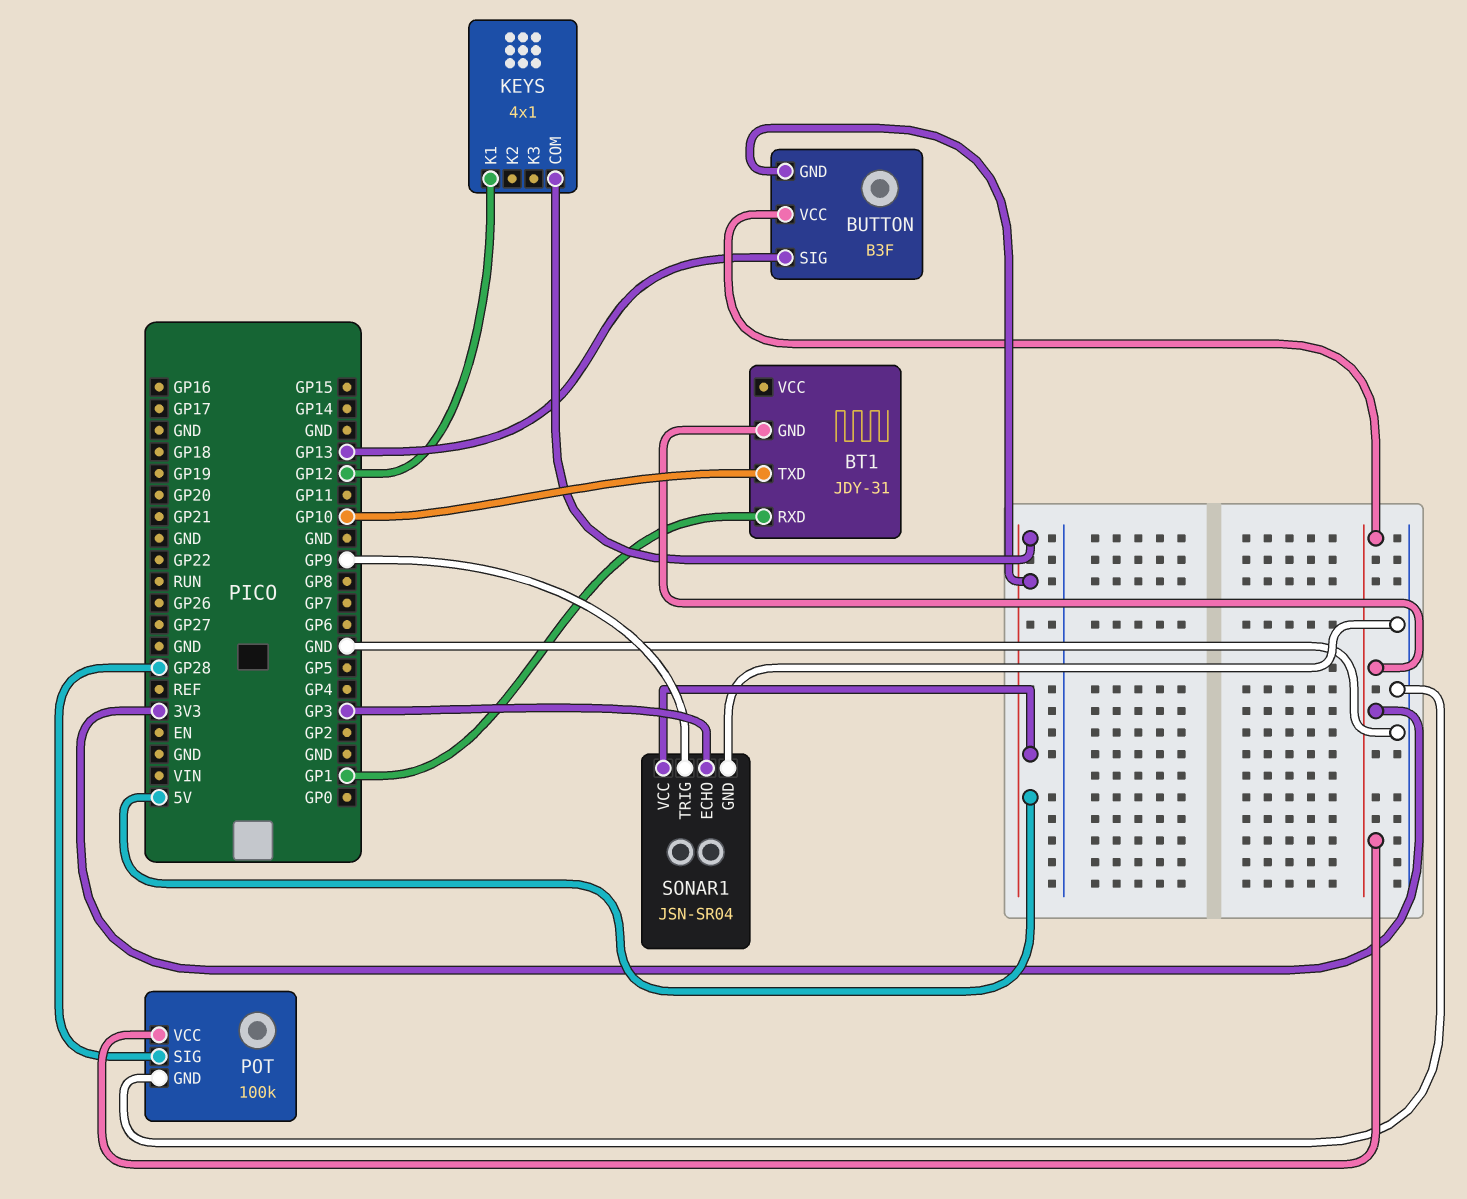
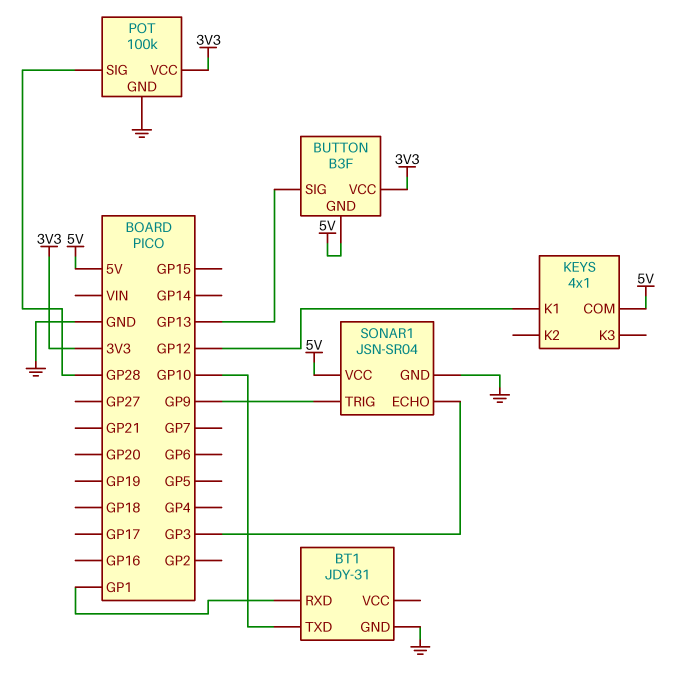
BT1 pin GND: 3V3 -> GND

